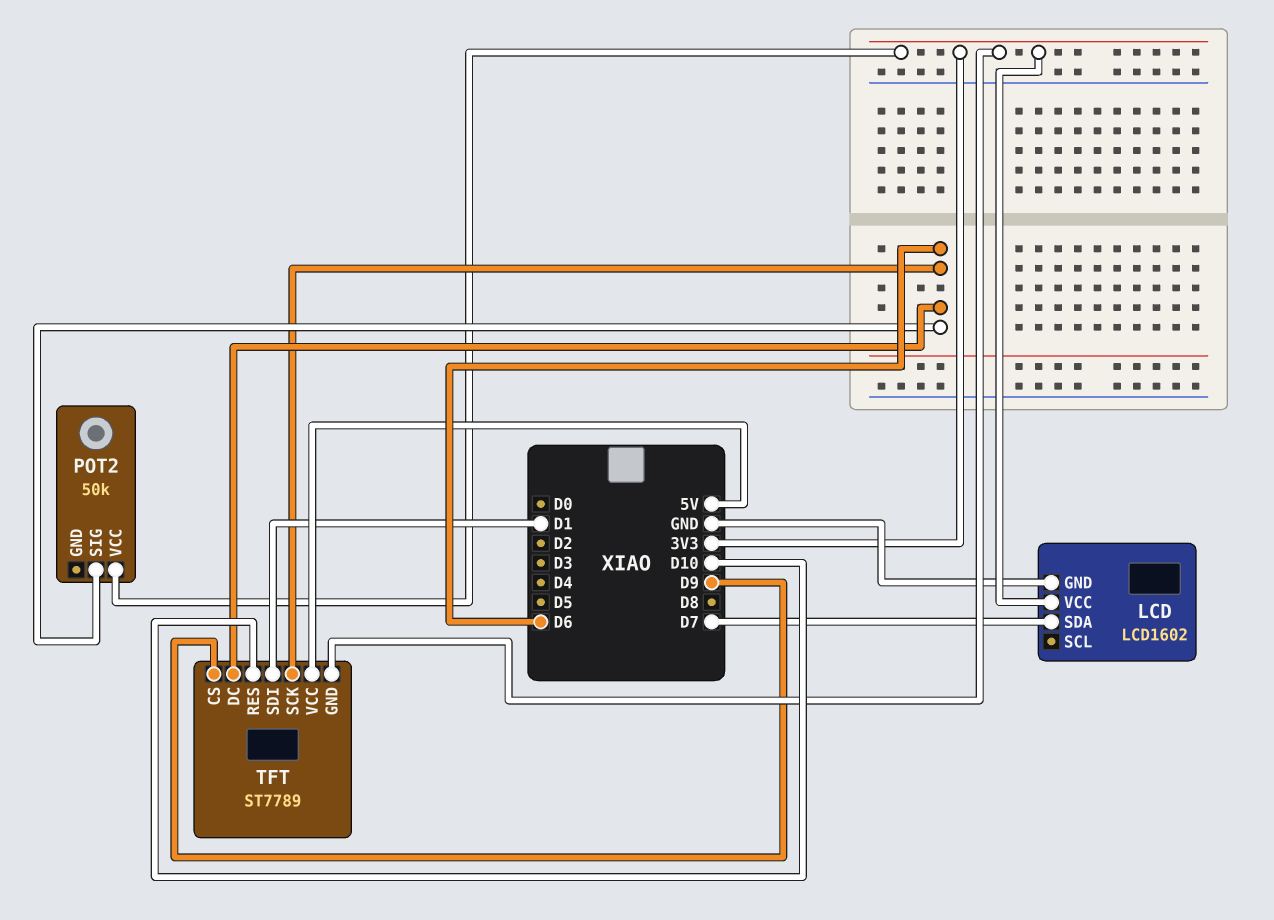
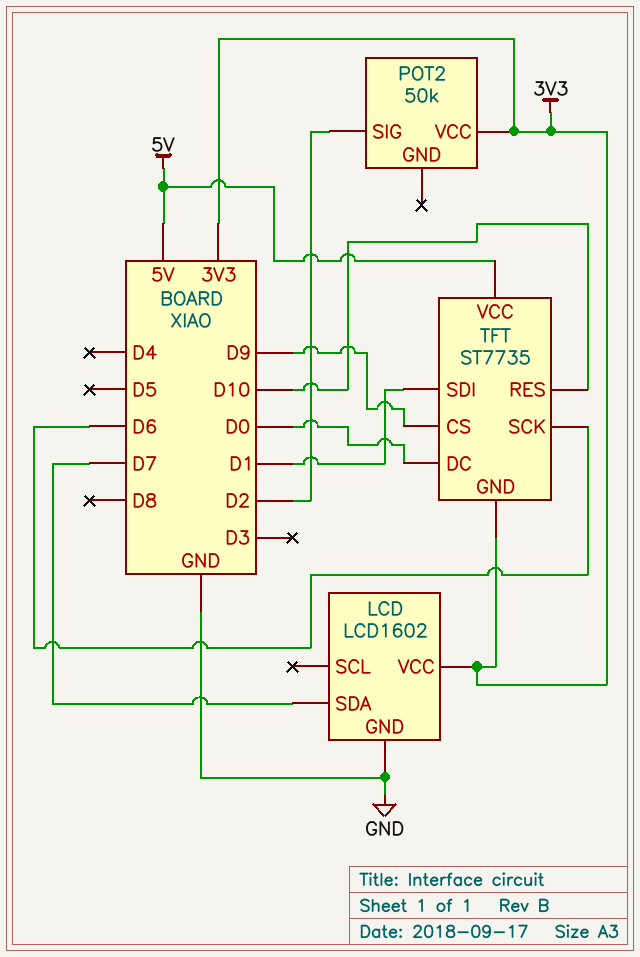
POT2 pin SIG: D6 -> D2
TFT: ST7789 -> ST7735
TFT pin DC: D6 -> D0

